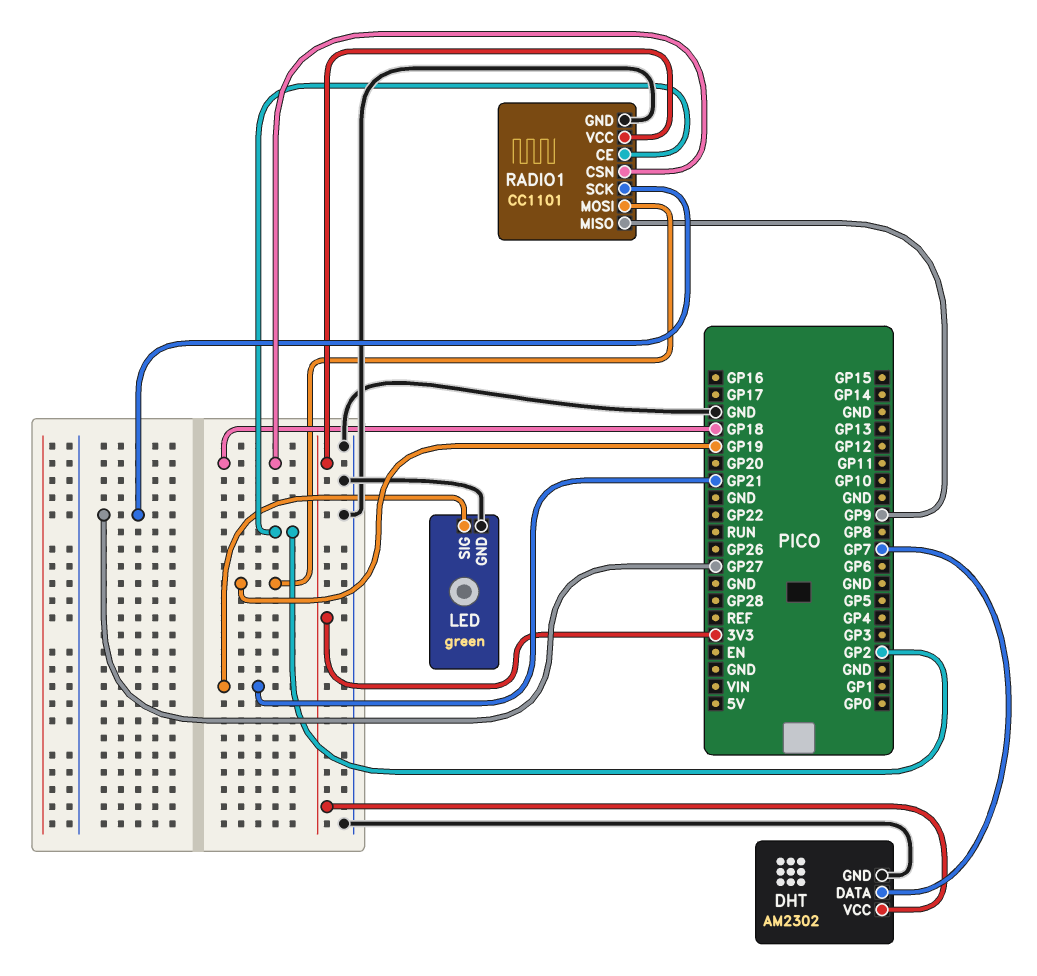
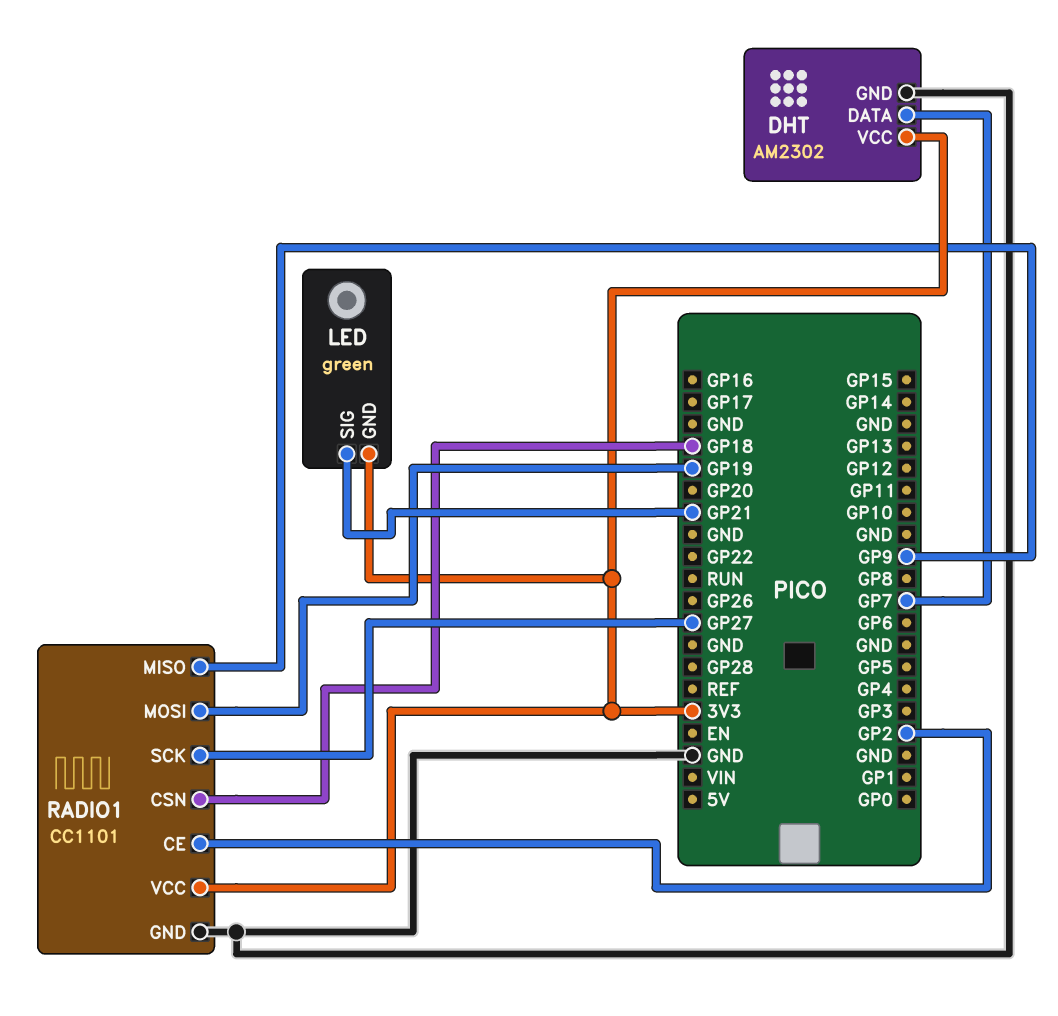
LED pin GND: GND -> 3V3

